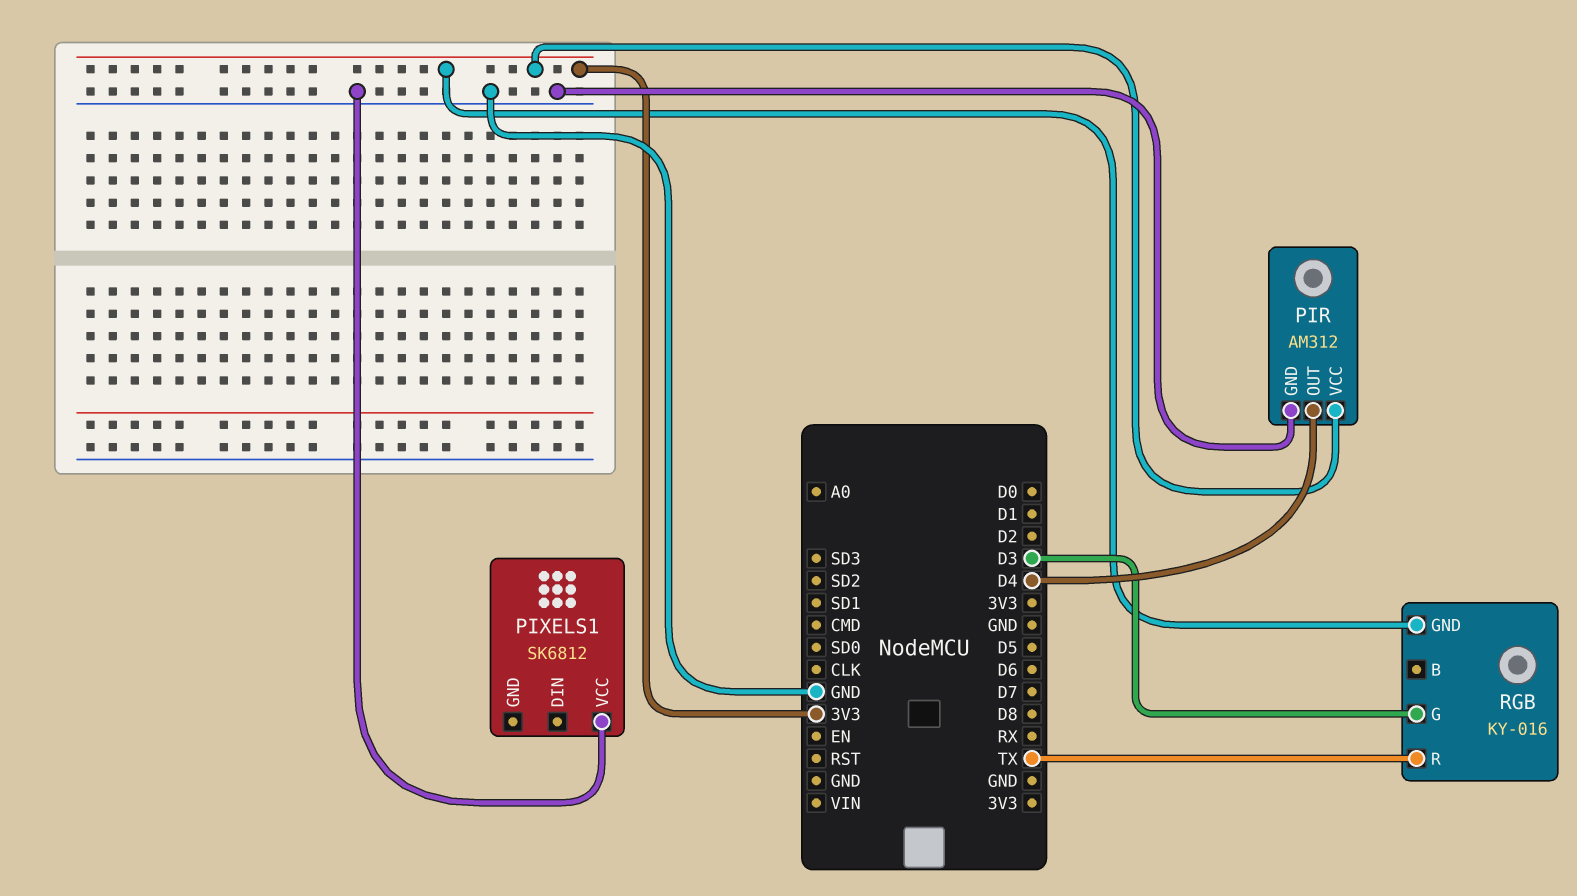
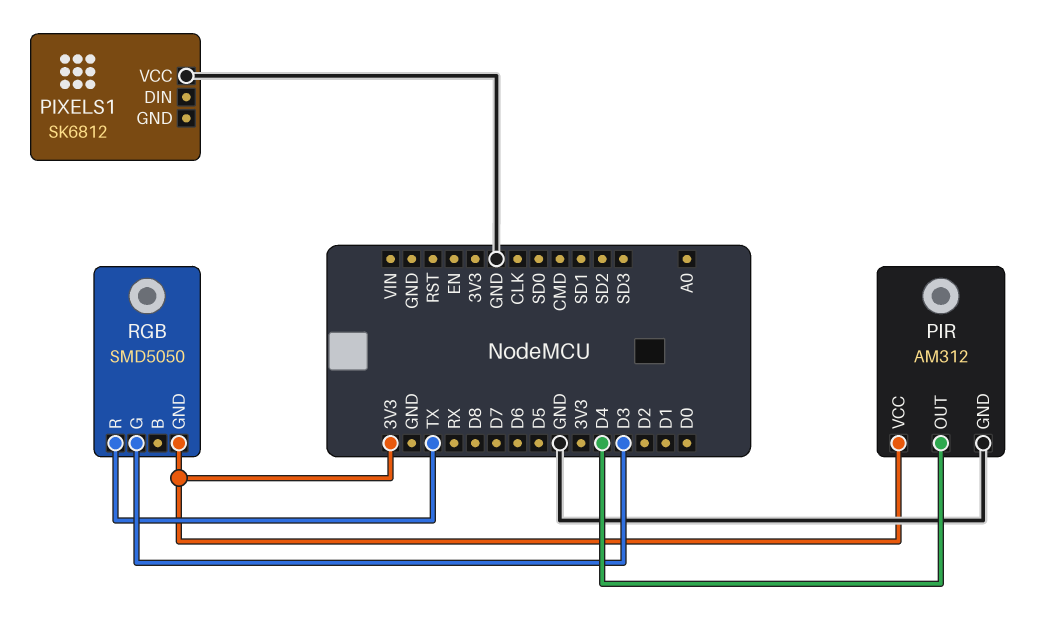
RGB: KY-016 -> SMD5050

